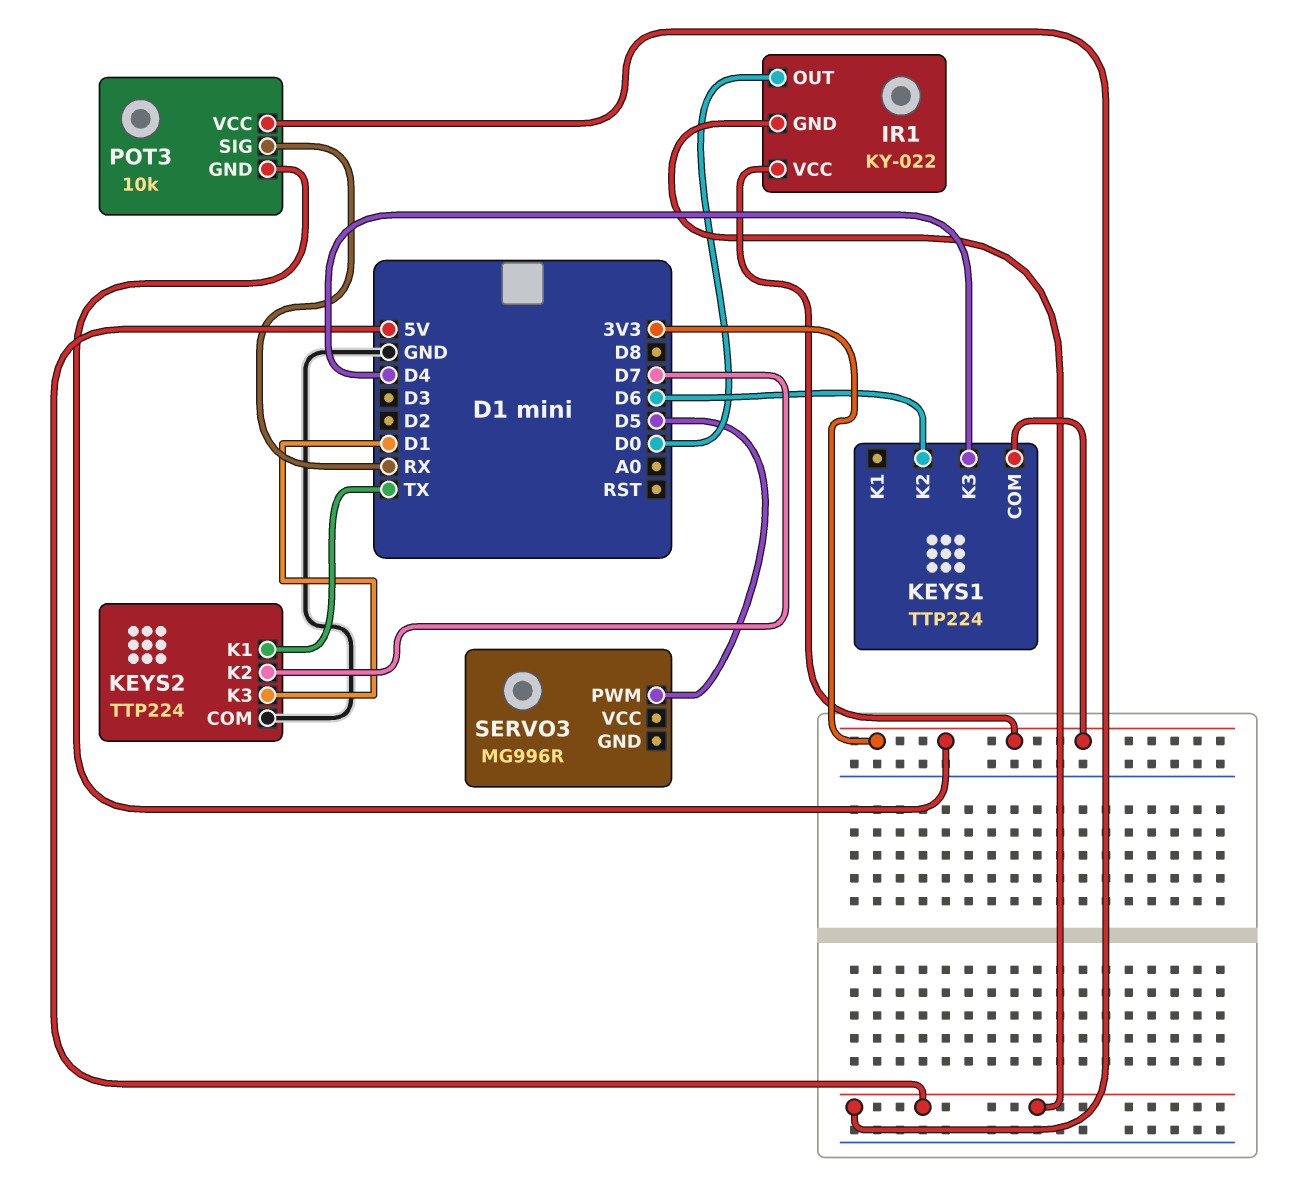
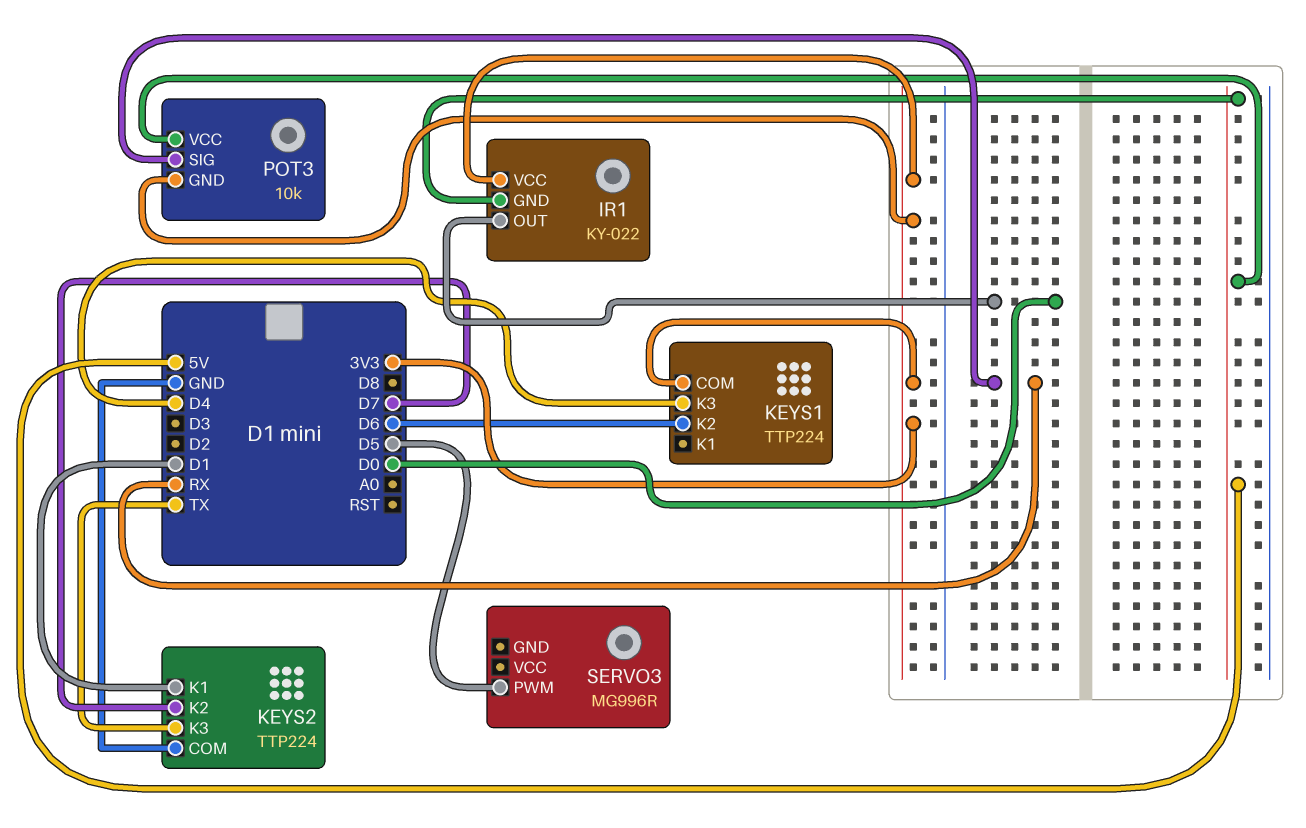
KEYS2 pin K1: TX -> D1
KEYS2 pin K3: D1 -> TX

